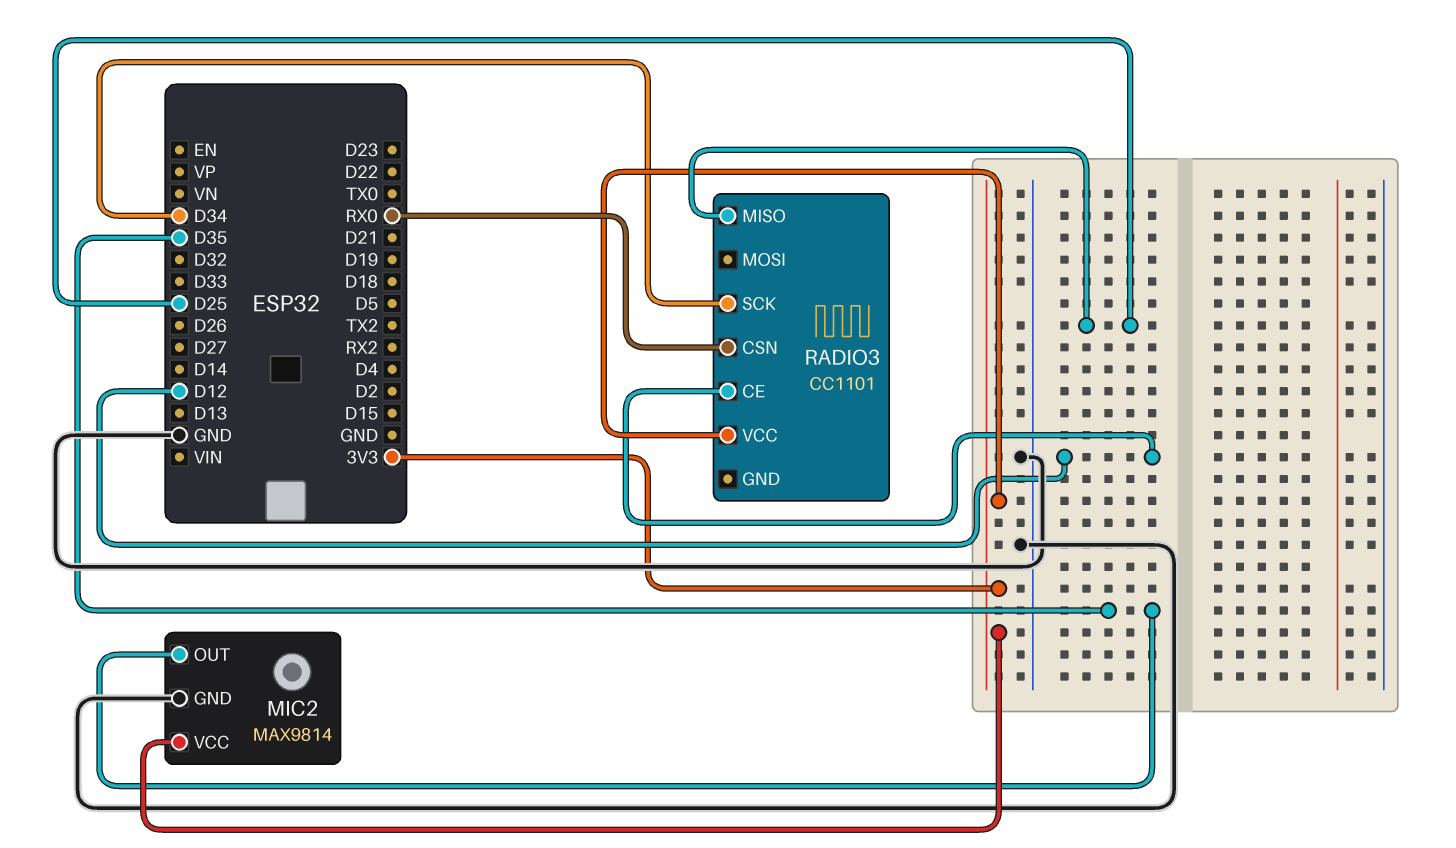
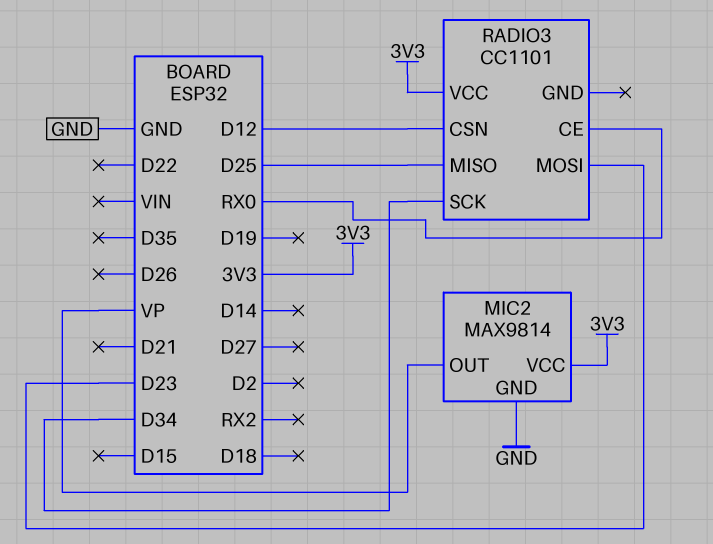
MIC2 pin OUT: D35 -> VP
RADIO3 pin CE: D12 -> RX0
RADIO3 pin CSN: RX0 -> D12
RADIO3 pin MOSI: none -> D23

